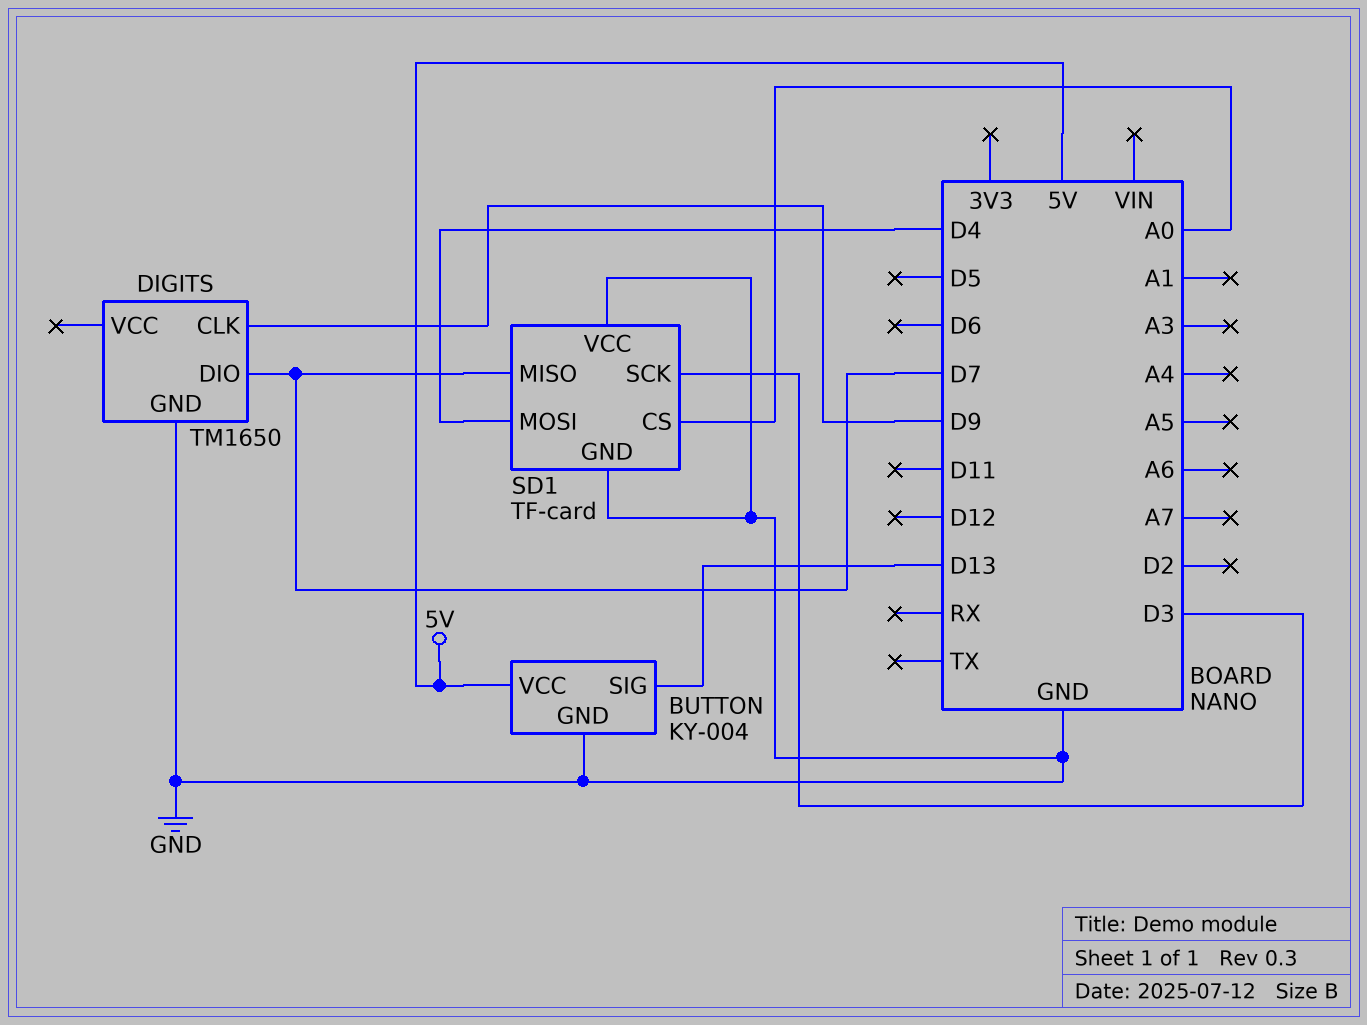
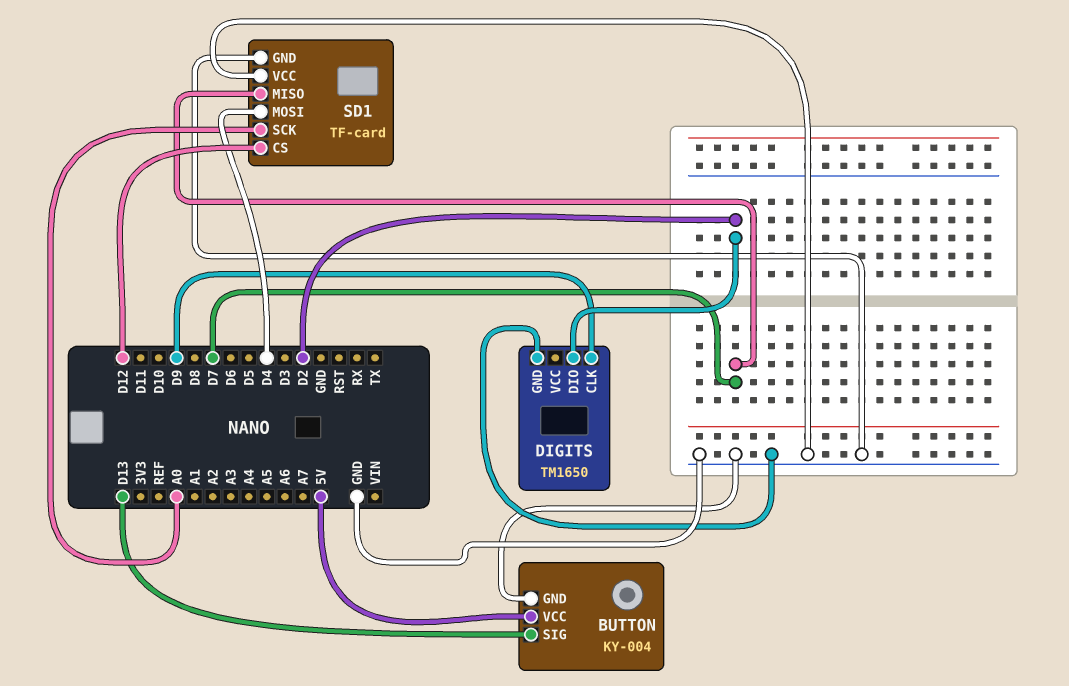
DIGITS pin DIO: D7 -> D2
SD1 pin CS: A0 -> D12
SD1 pin SCK: D3 -> A0

